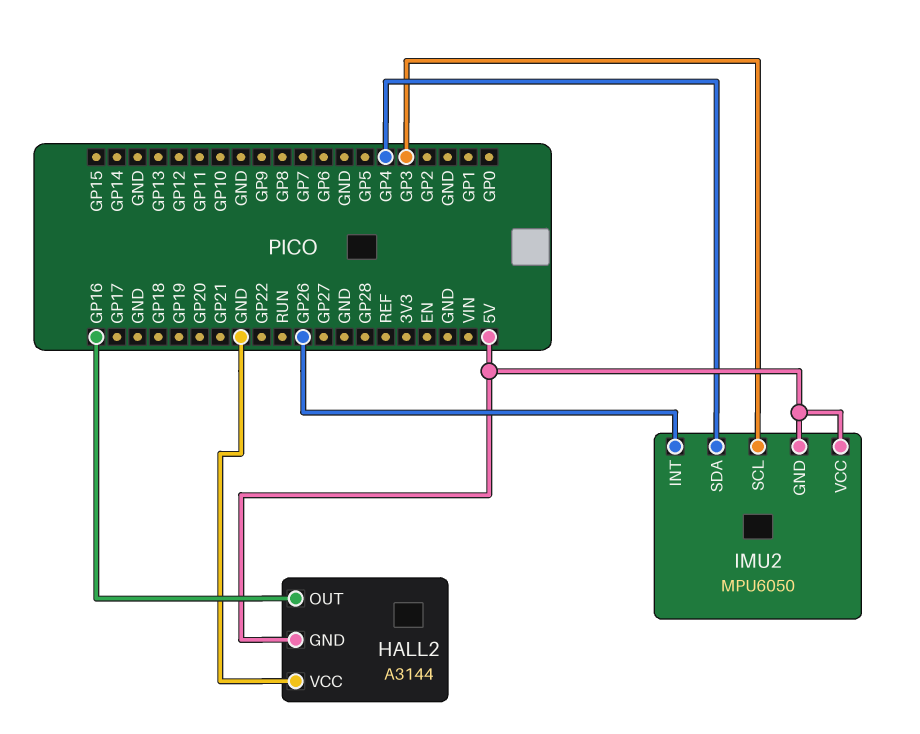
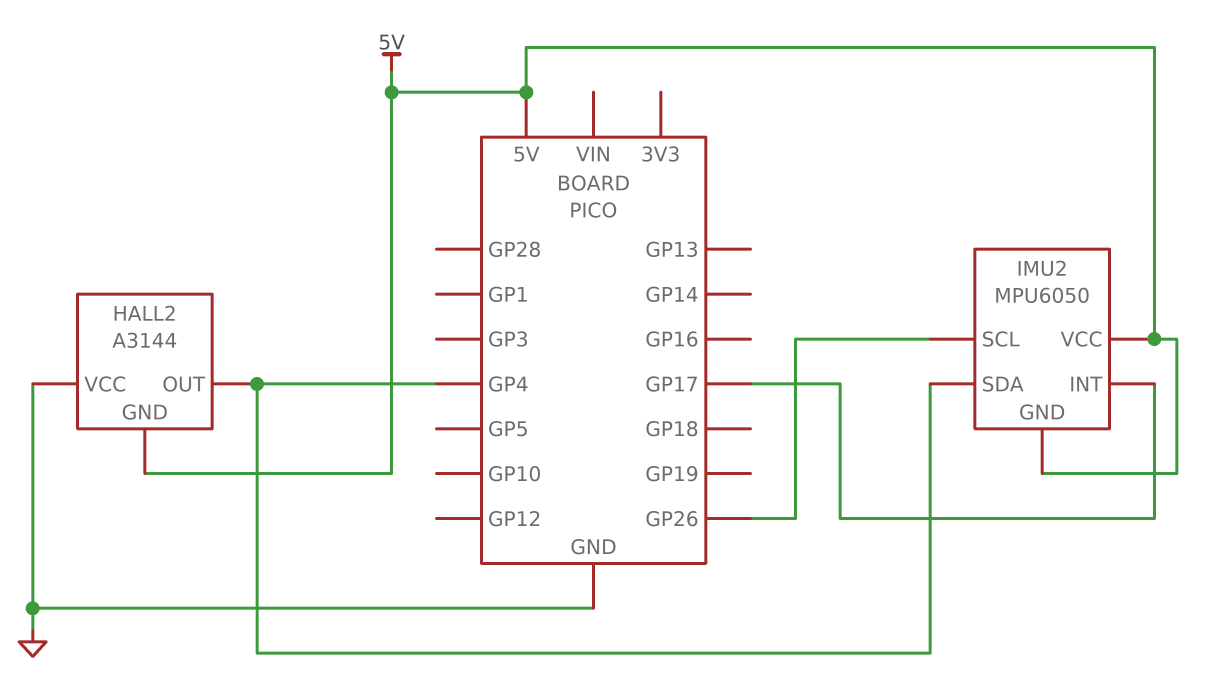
HALL2 pin OUT: GP16 -> GP4
IMU2 pin INT: GP26 -> GP17
IMU2 pin SCL: GP3 -> GP26

